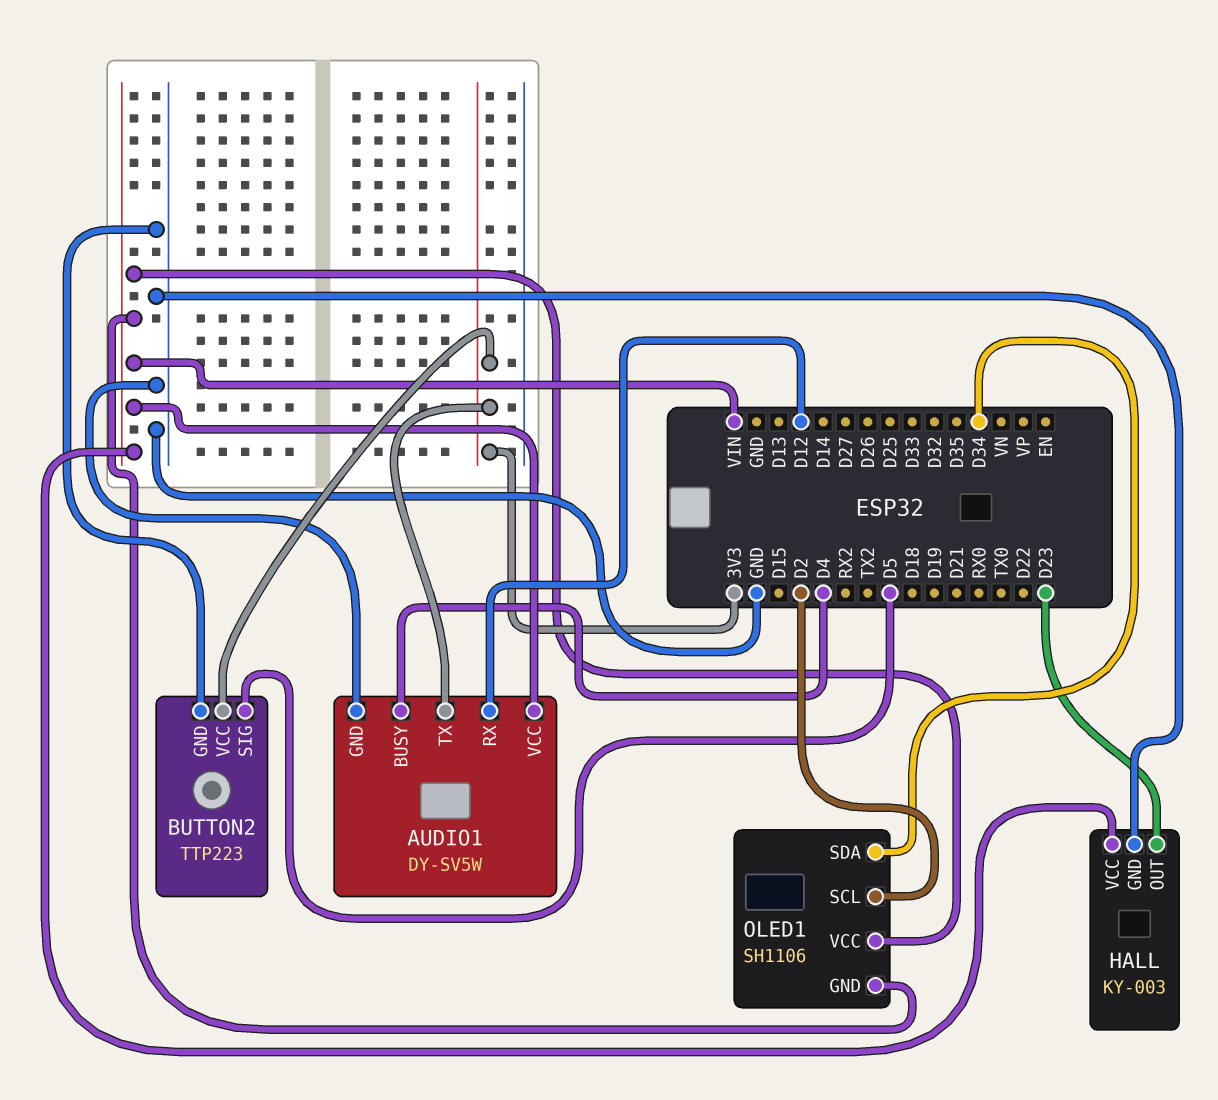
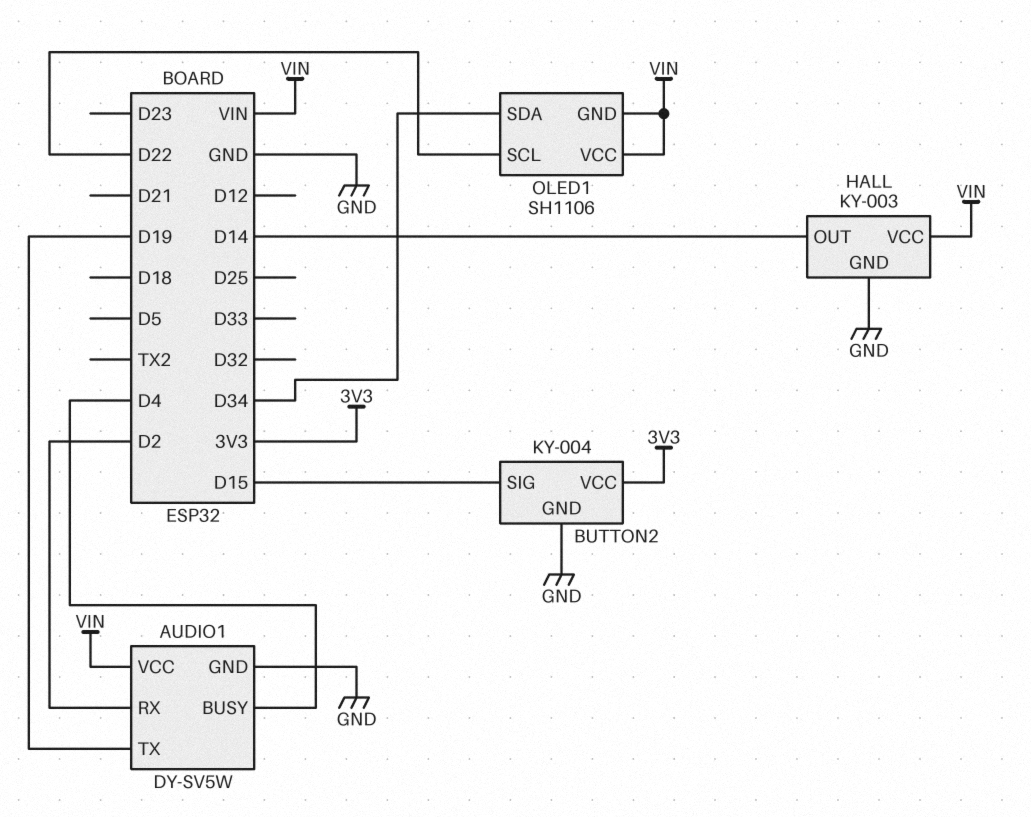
AUDIO1 pin RX: D12 -> D2
AUDIO1 pin TX: 3V3 -> D19
BUTTON2: TTP223 -> KY-004
BUTTON2 pin SIG: D5 -> D15
HALL pin OUT: D23 -> D14
OLED1 pin SCL: D2 -> D22

